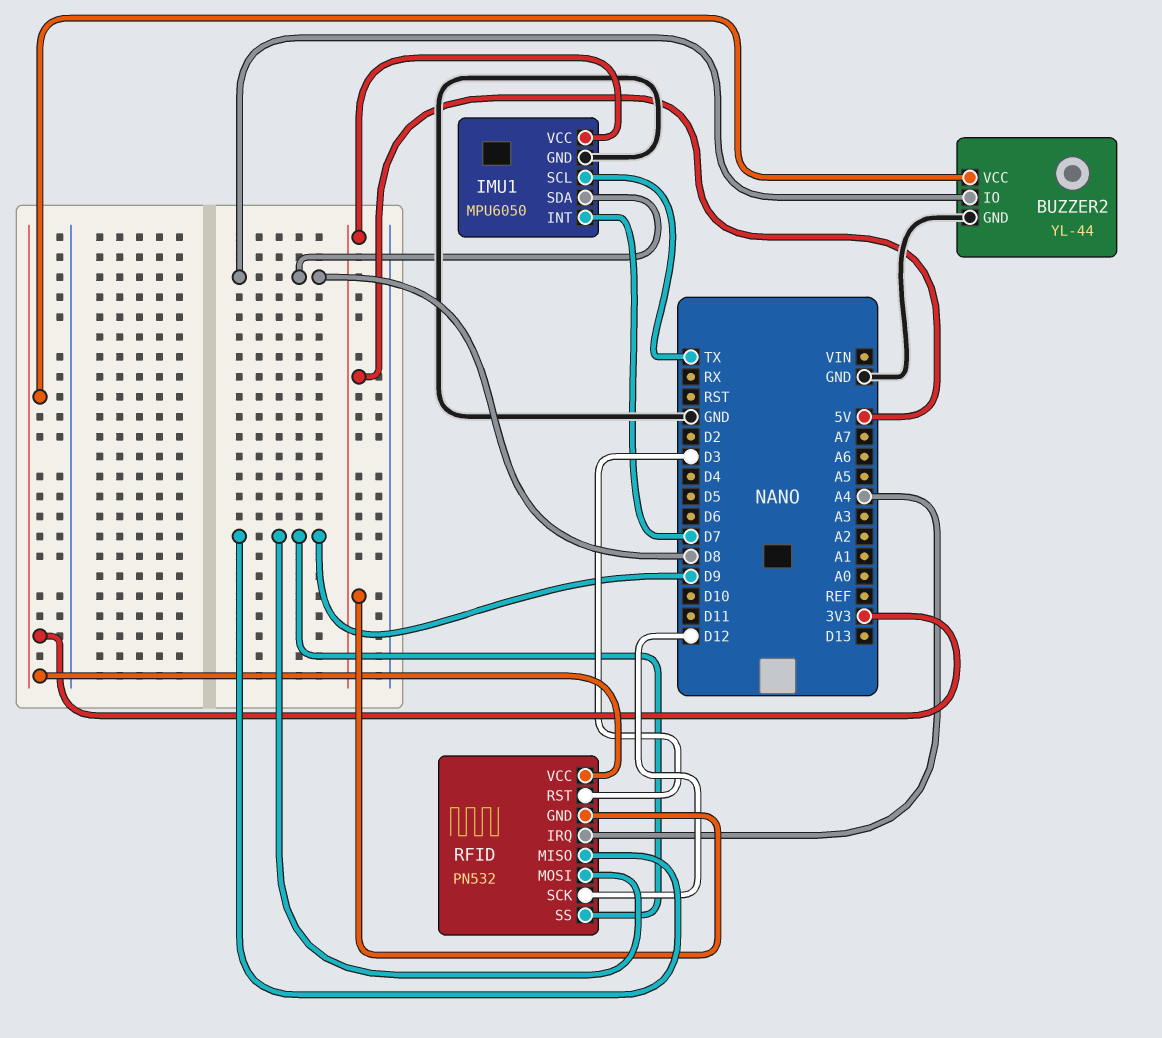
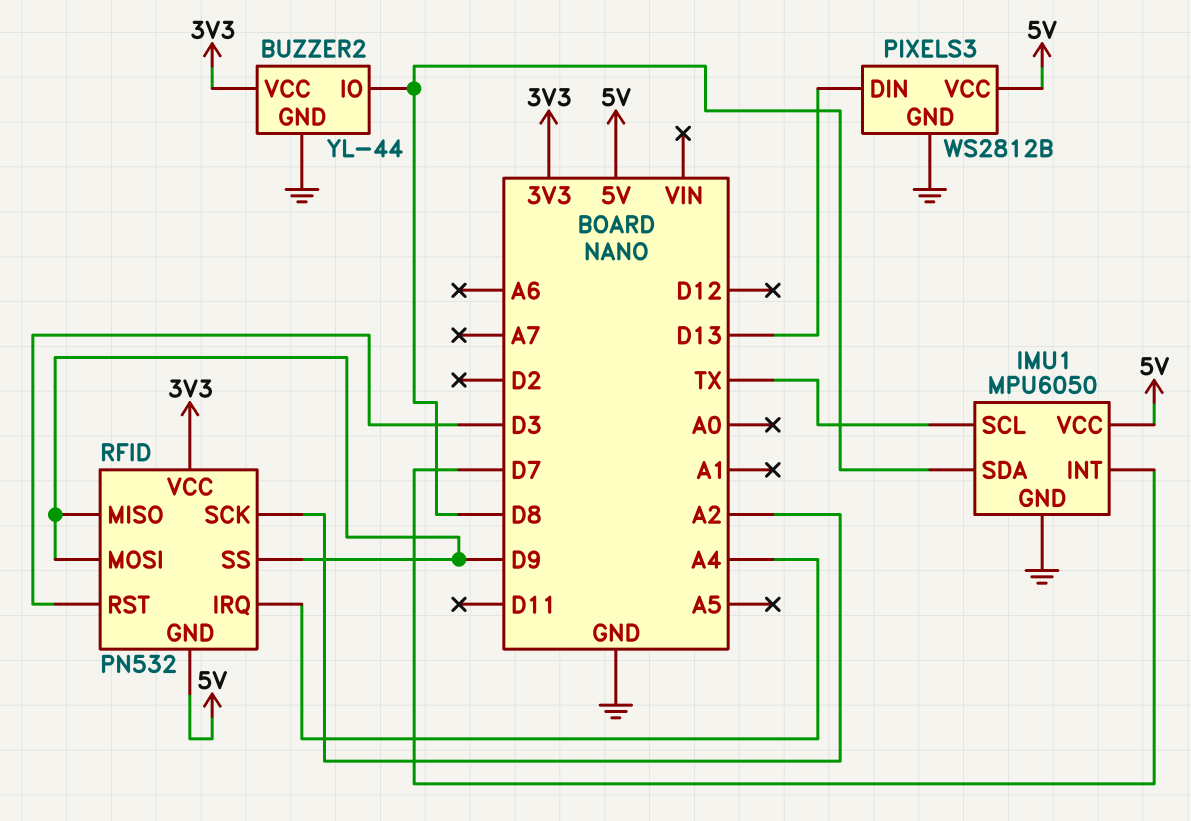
PIXELS3: none -> WS2812B
PIXELS3 pin DIN: none -> D13
PIXELS3 pin GND: none -> GND
PIXELS3 pin VCC: none -> 5V
RFID pin SCK: D12 -> A2

